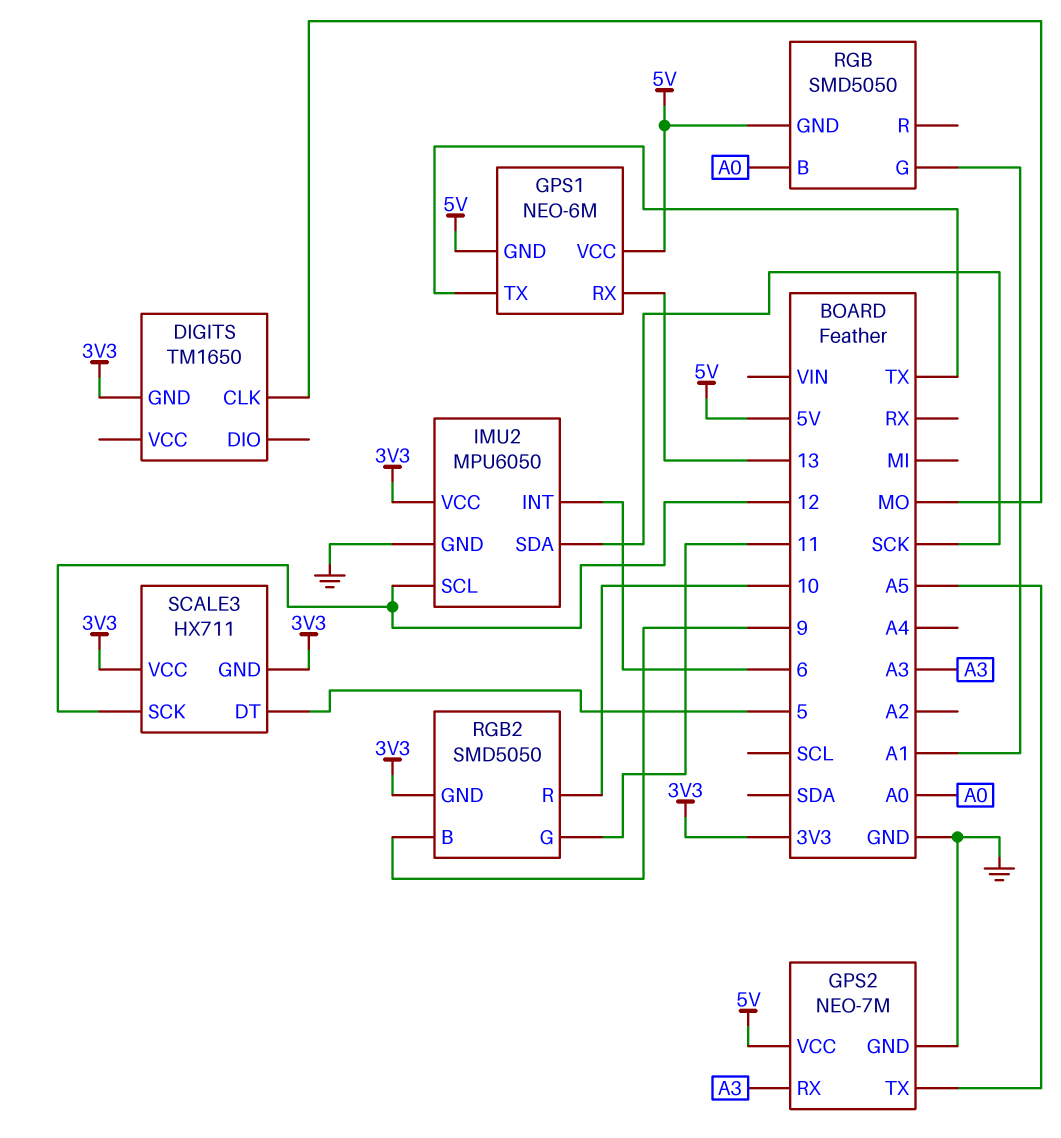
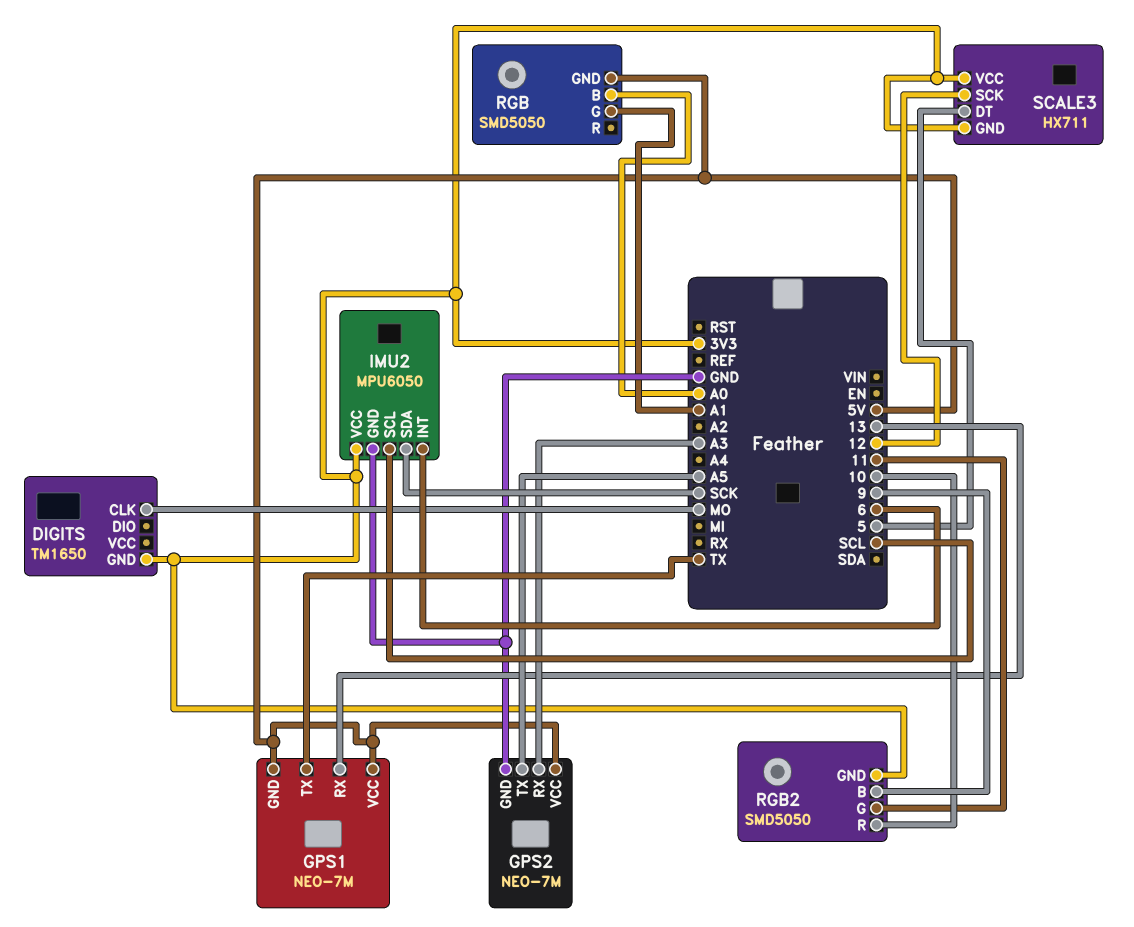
GPS1: NEO-6M -> NEO-7M
IMU2 pin SCL: 12 -> SCL

